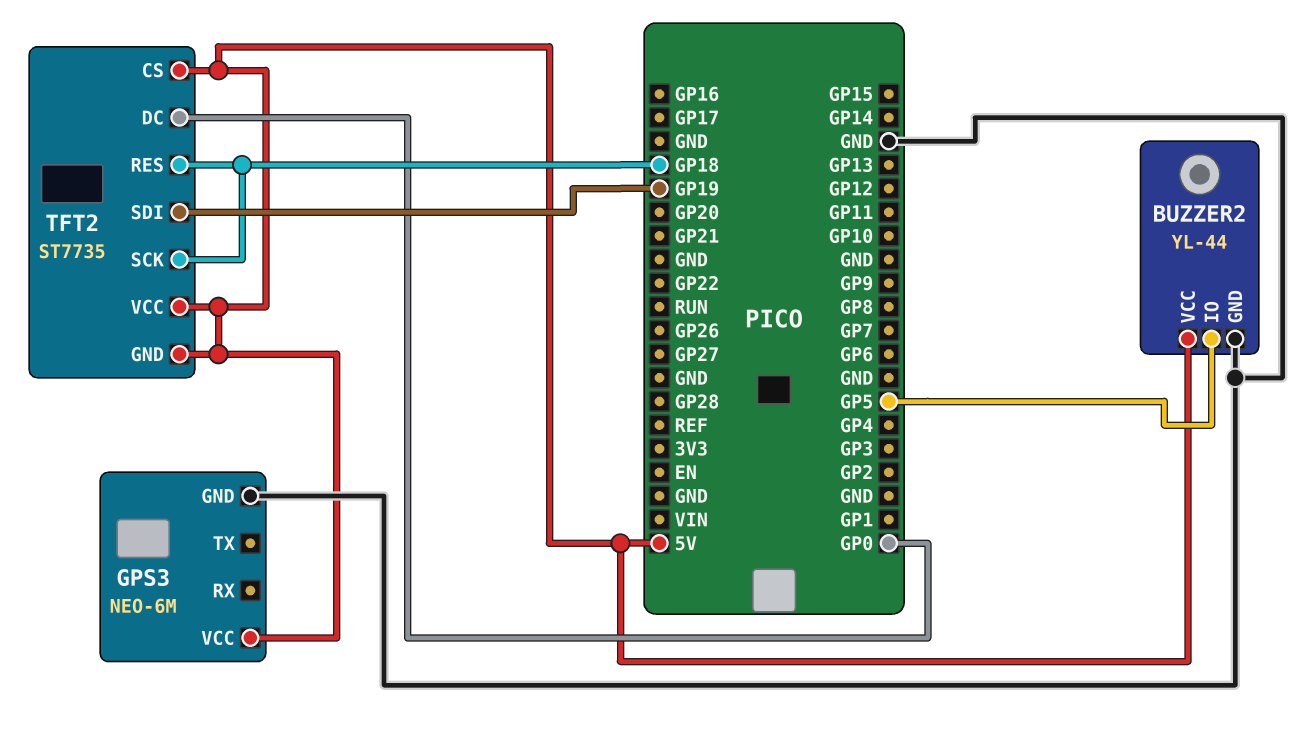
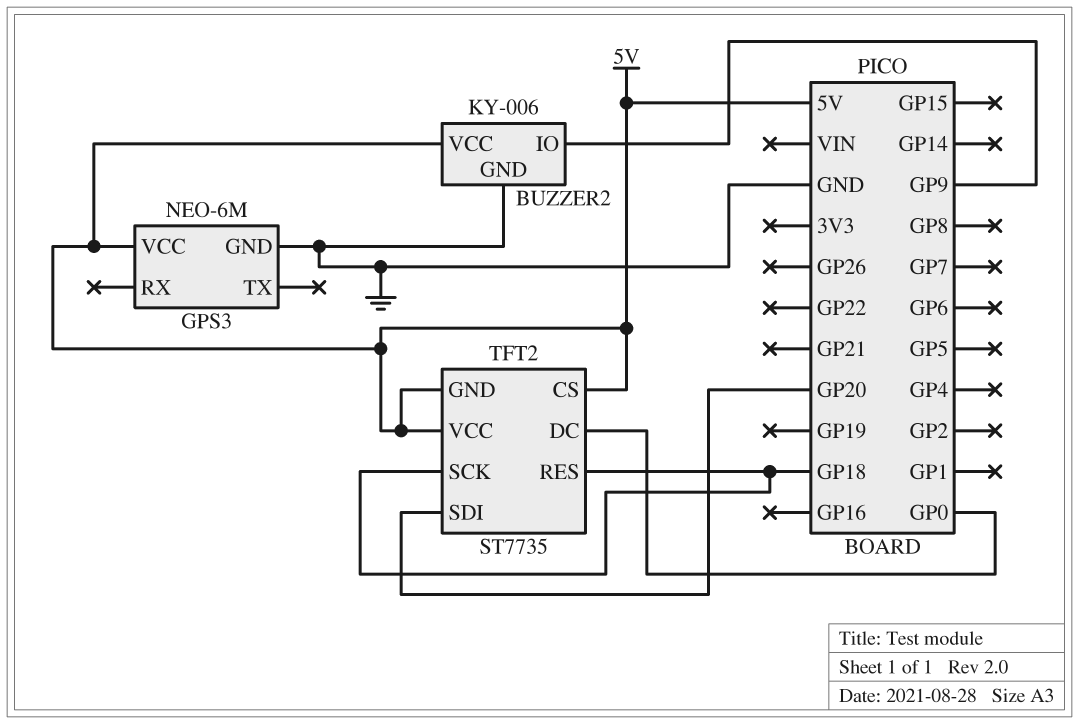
BUZZER2: YL-44 -> KY-006
BUZZER2 pin IO: GP5 -> GP9
TFT2 pin SDI: GP19 -> GP20

